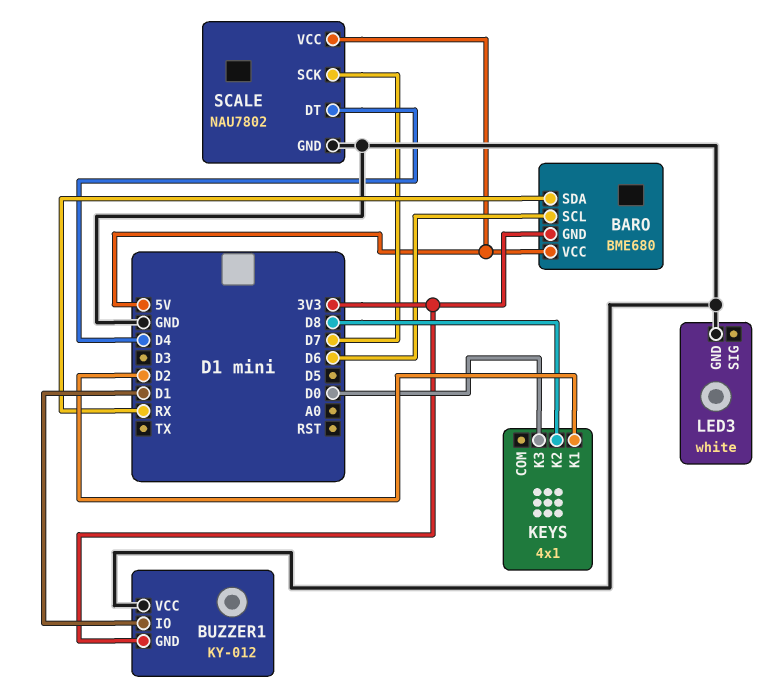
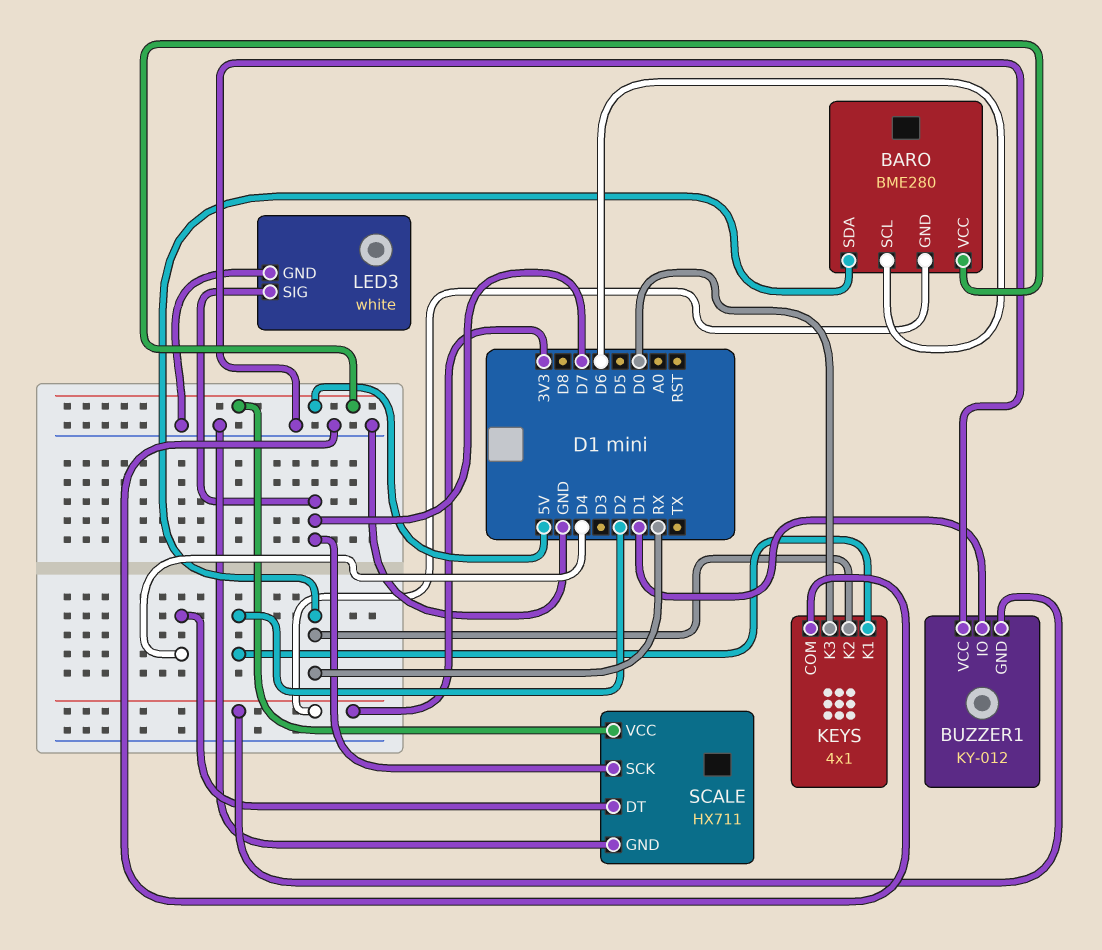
BARO: BME680 -> BME280
KEYS pin COM: none -> GND
KEYS pin K2: D8 -> RX
LED3 pin SIG: none -> D7
SCALE: NAU7802 -> HX711

